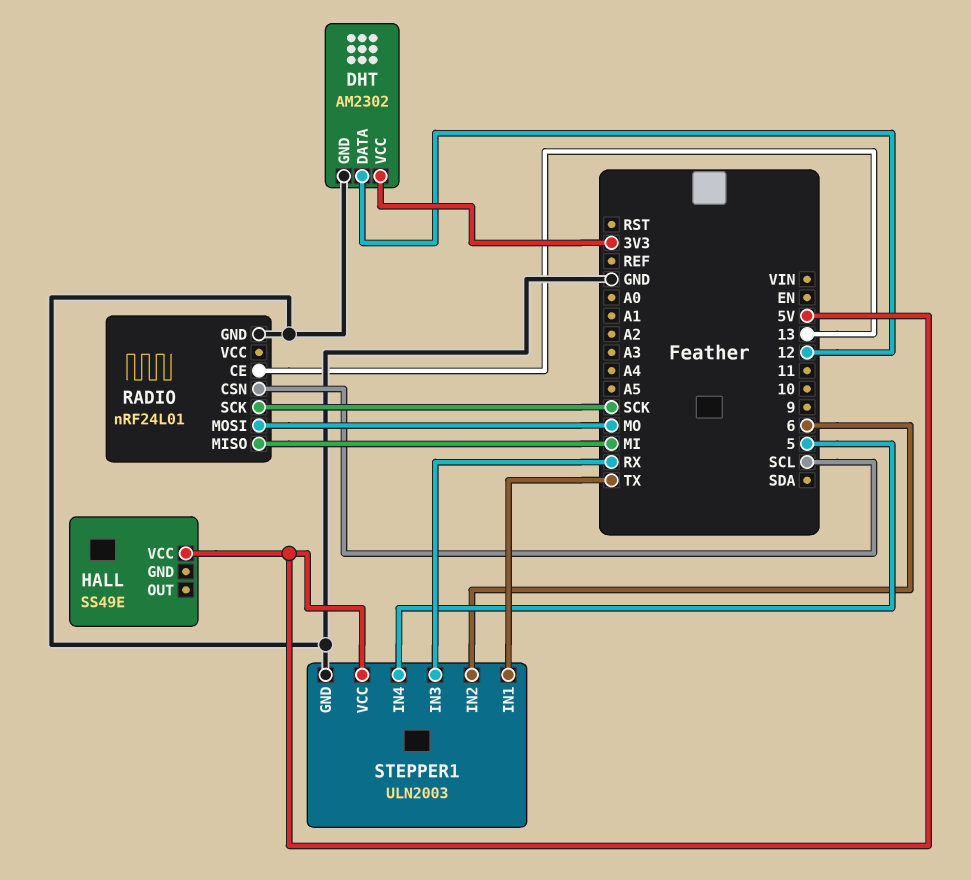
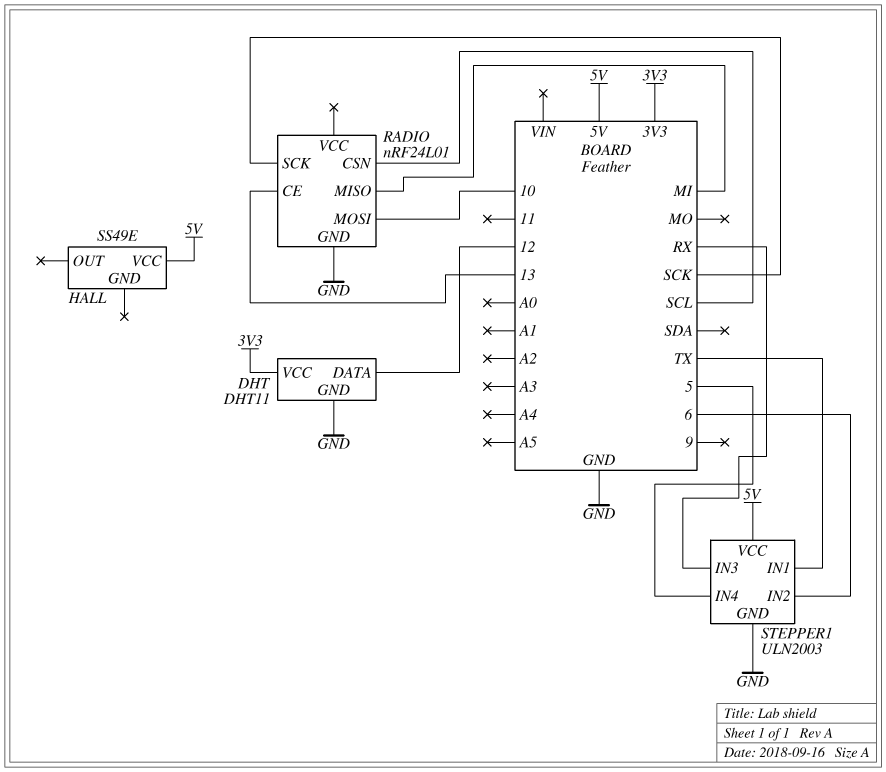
DHT: AM2302 -> DHT11
RADIO pin MOSI: MO -> 10

